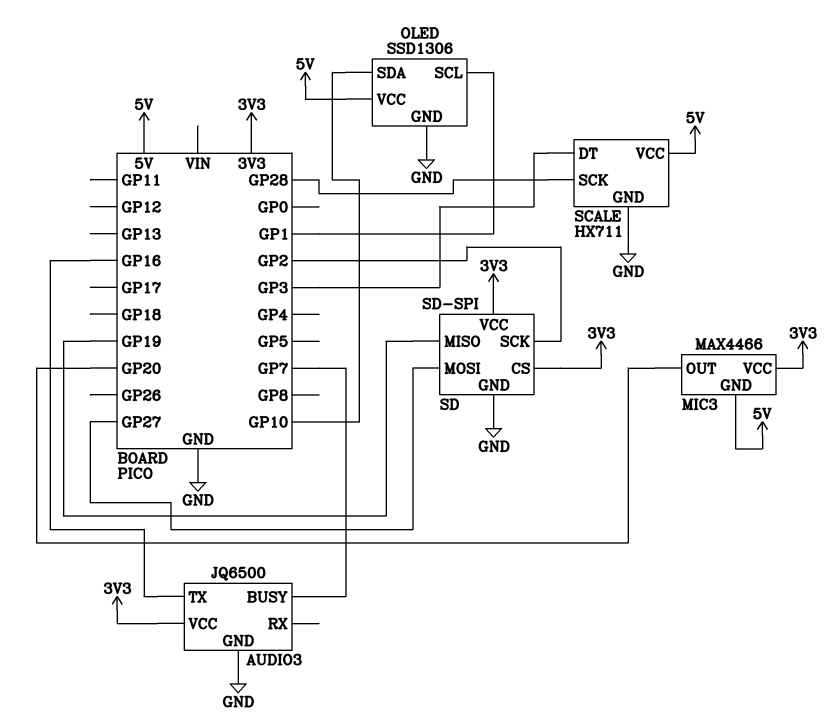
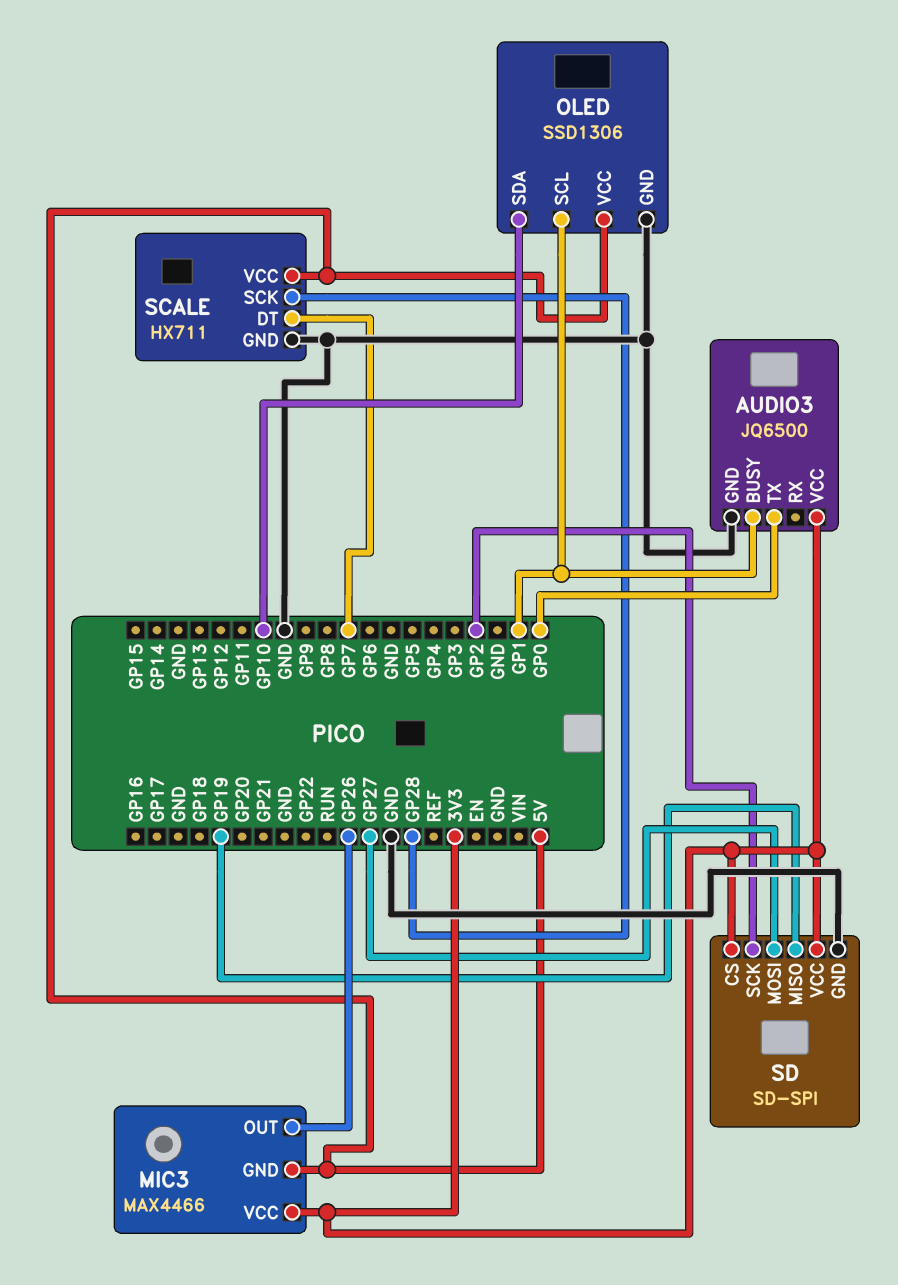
AUDIO3 pin BUSY: GP7 -> GP1
AUDIO3 pin TX: GP16 -> GP0
MIC3 pin OUT: GP20 -> GP26
SCALE pin DT: GP3 -> GP7

